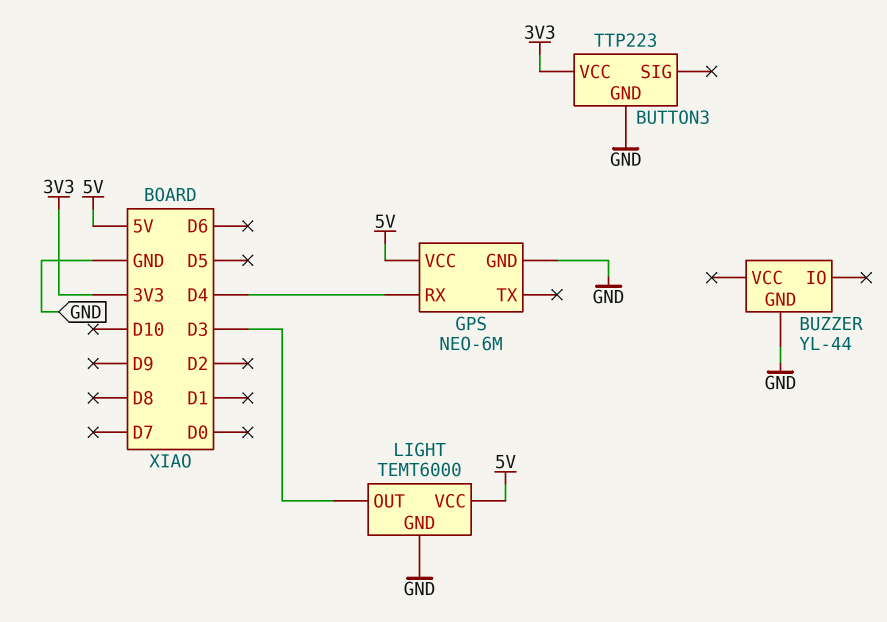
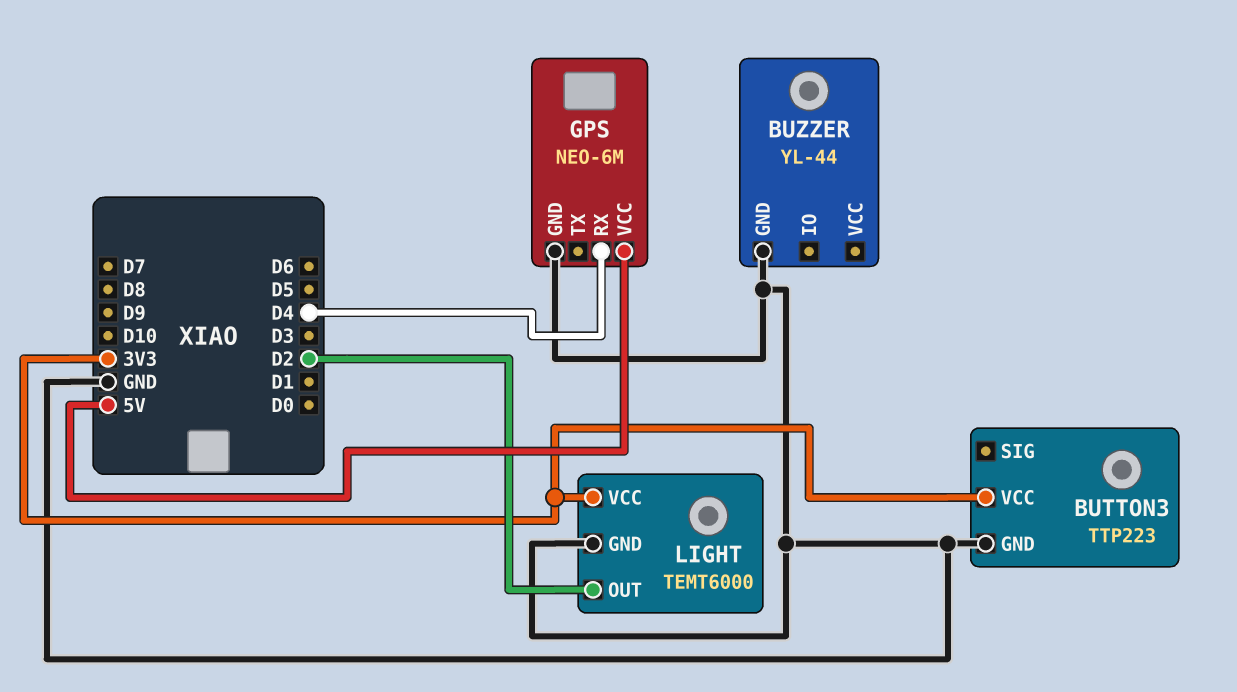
LIGHT pin OUT: D3 -> D2
LIGHT pin VCC: 5V -> 3V3

